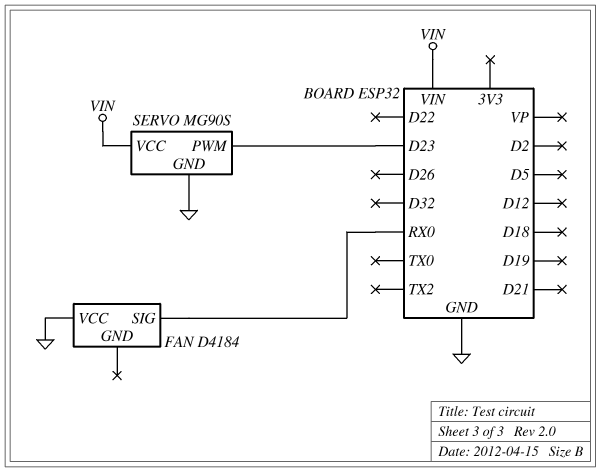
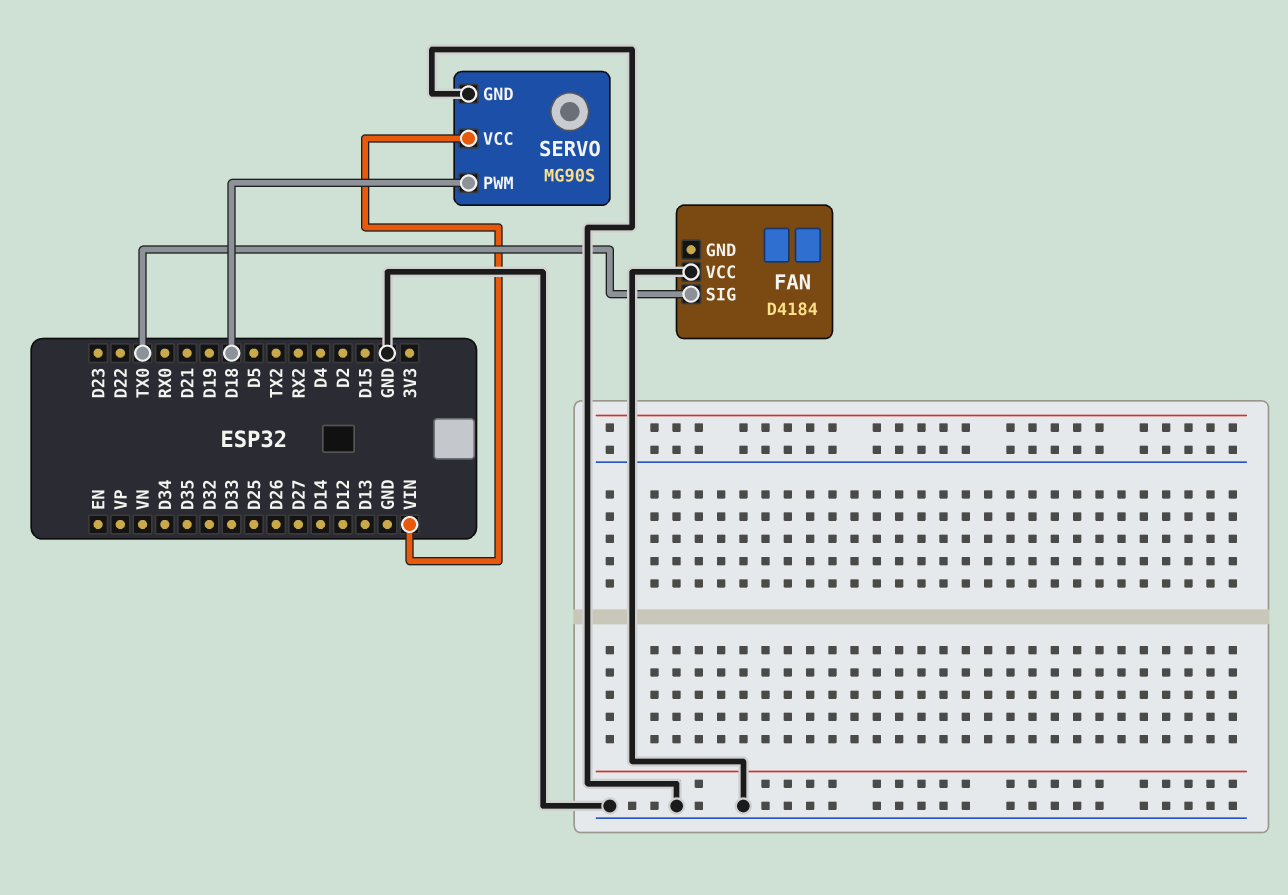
FAN pin SIG: RX0 -> TX0
SERVO pin PWM: D23 -> D18

